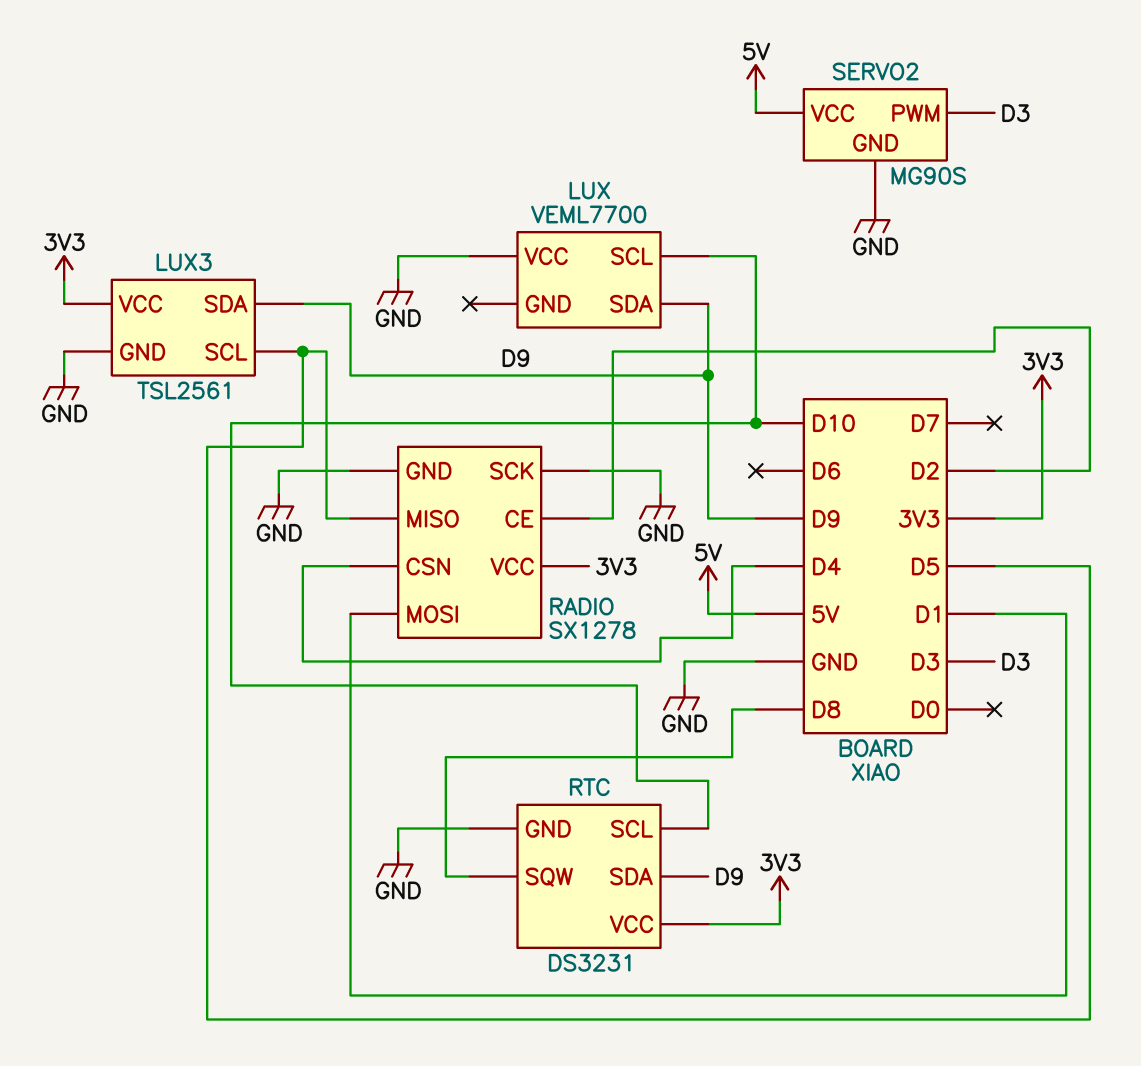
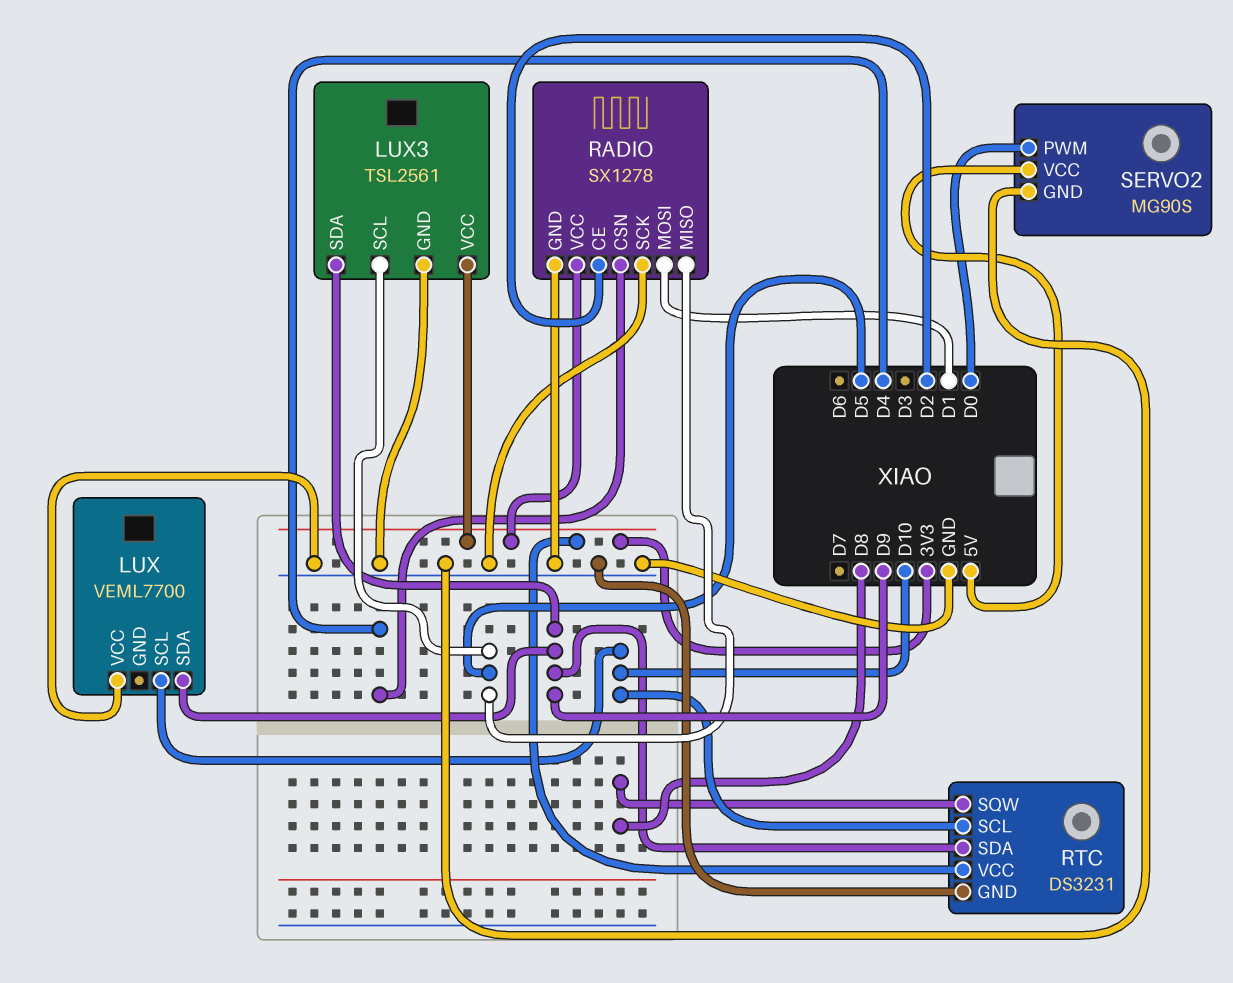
SERVO2 pin PWM: D3 -> D0

